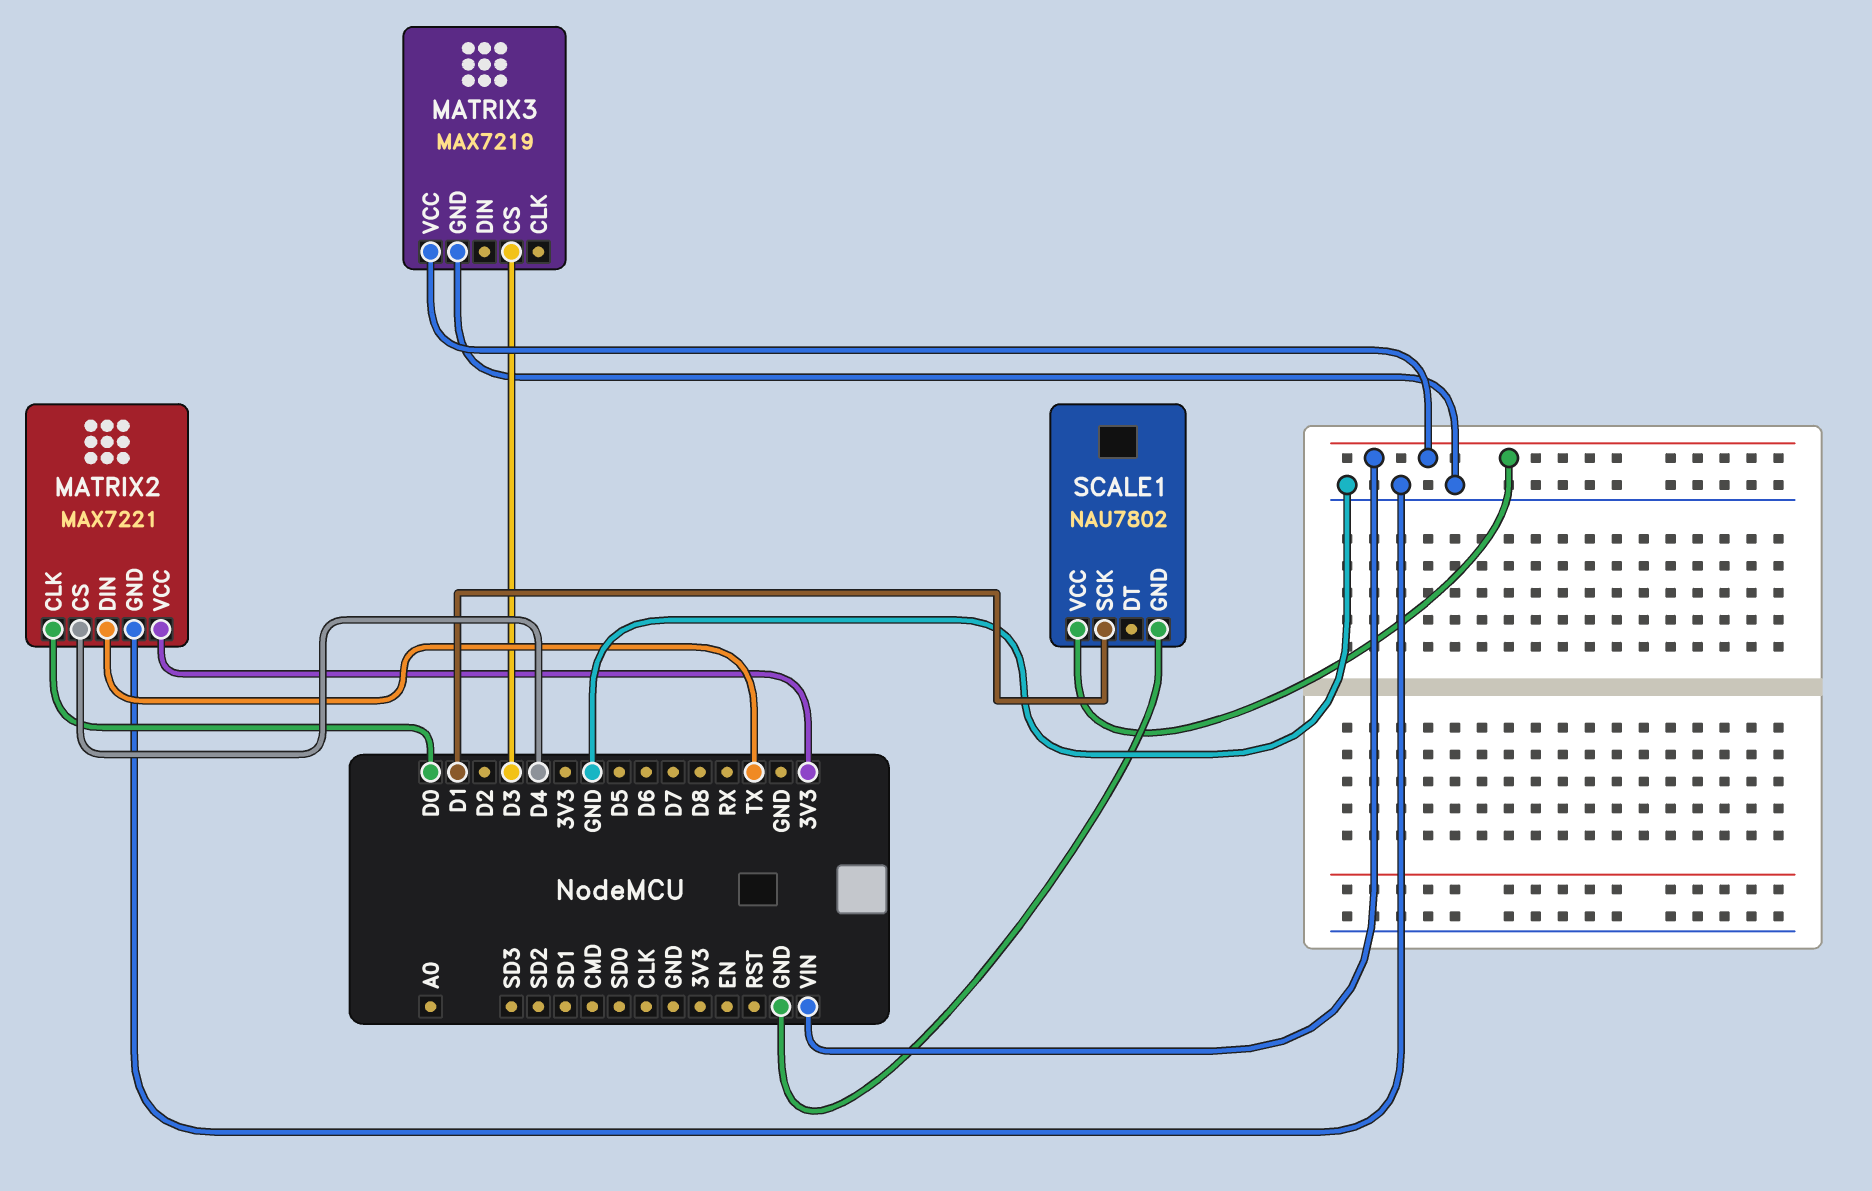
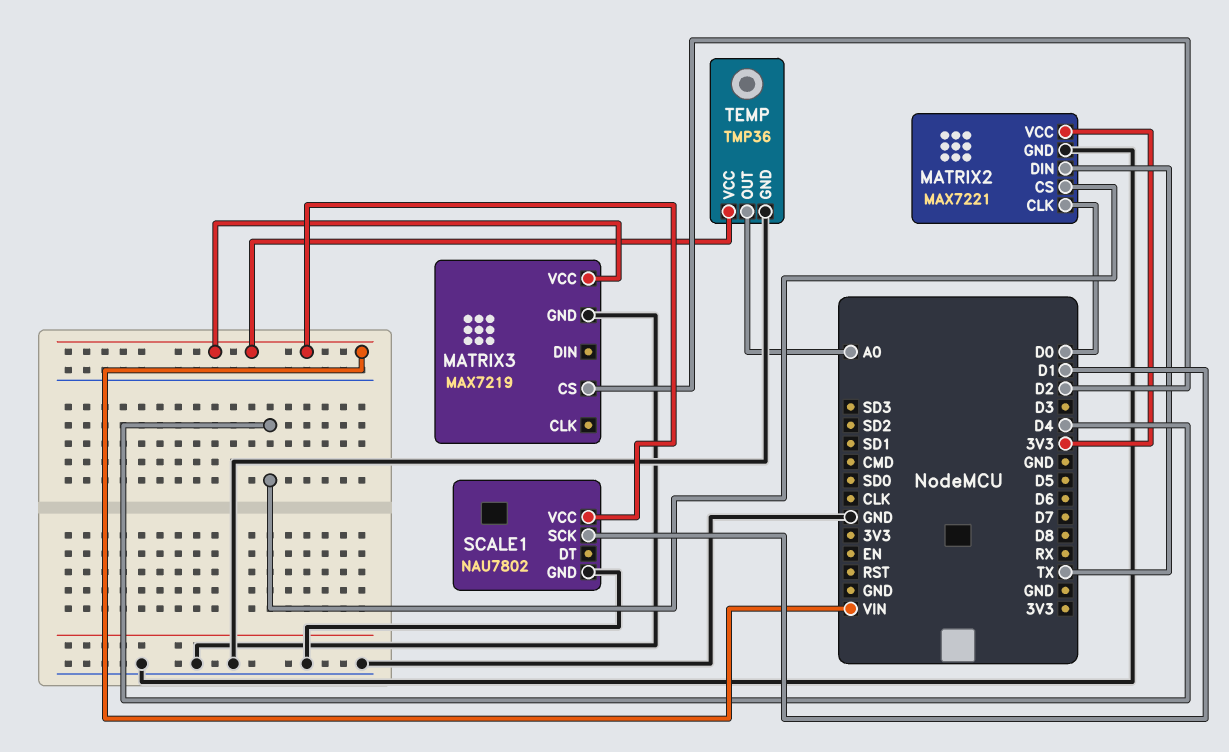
MATRIX3 pin CS: D3 -> D2
TEMP: none -> TMP36
TEMP pin GND: none -> GND
TEMP pin OUT: none -> A0
TEMP pin VCC: none -> VIN

